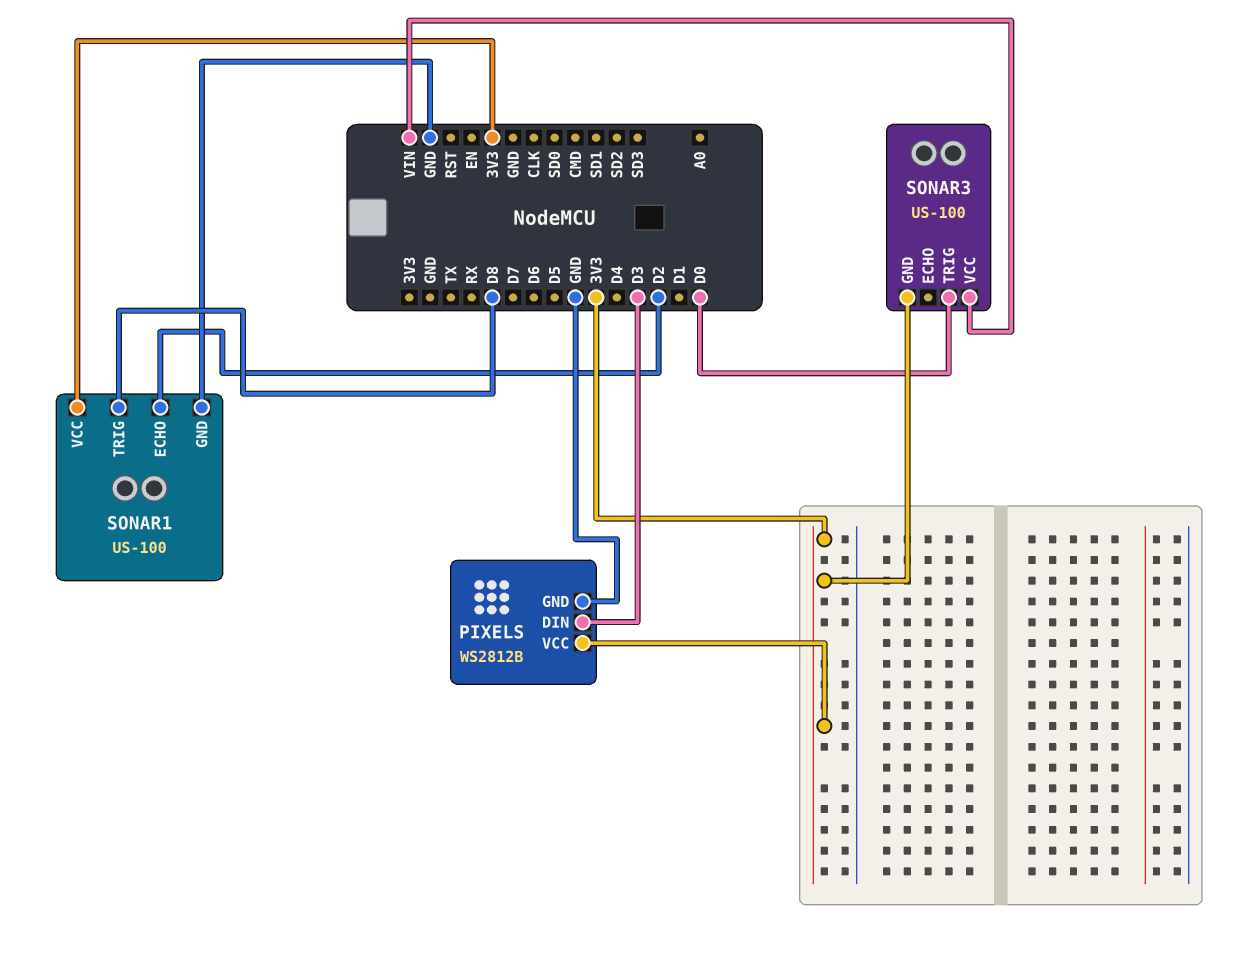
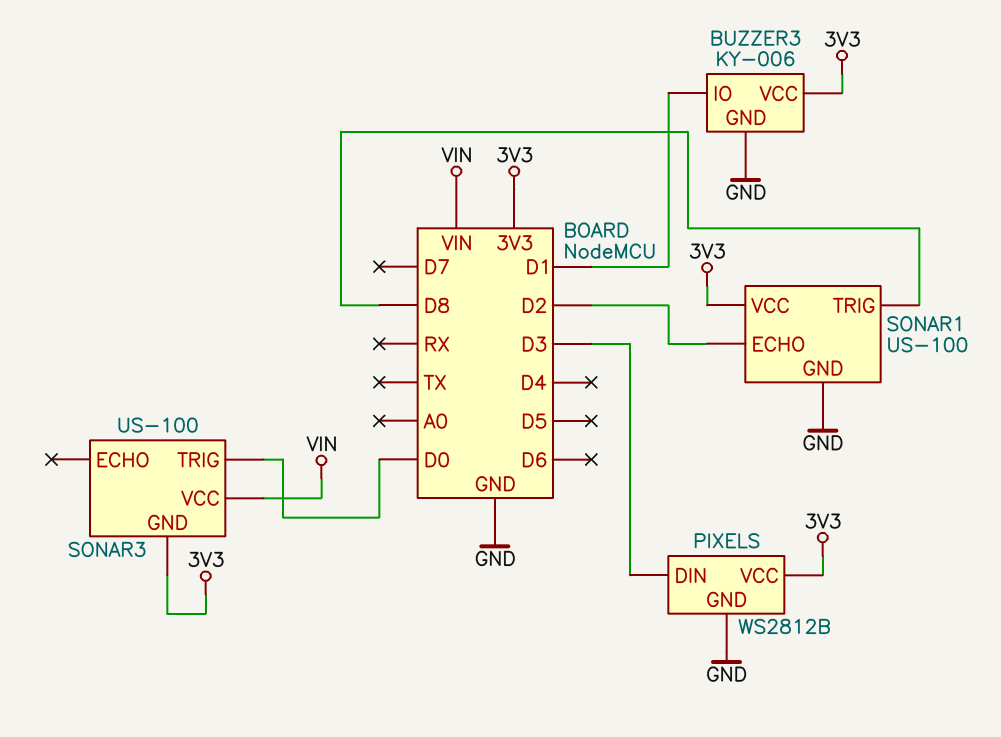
BUZZER3: none -> KY-006
BUZZER3 pin GND: none -> GND
BUZZER3 pin IO: none -> D1
BUZZER3 pin VCC: none -> 3V3

